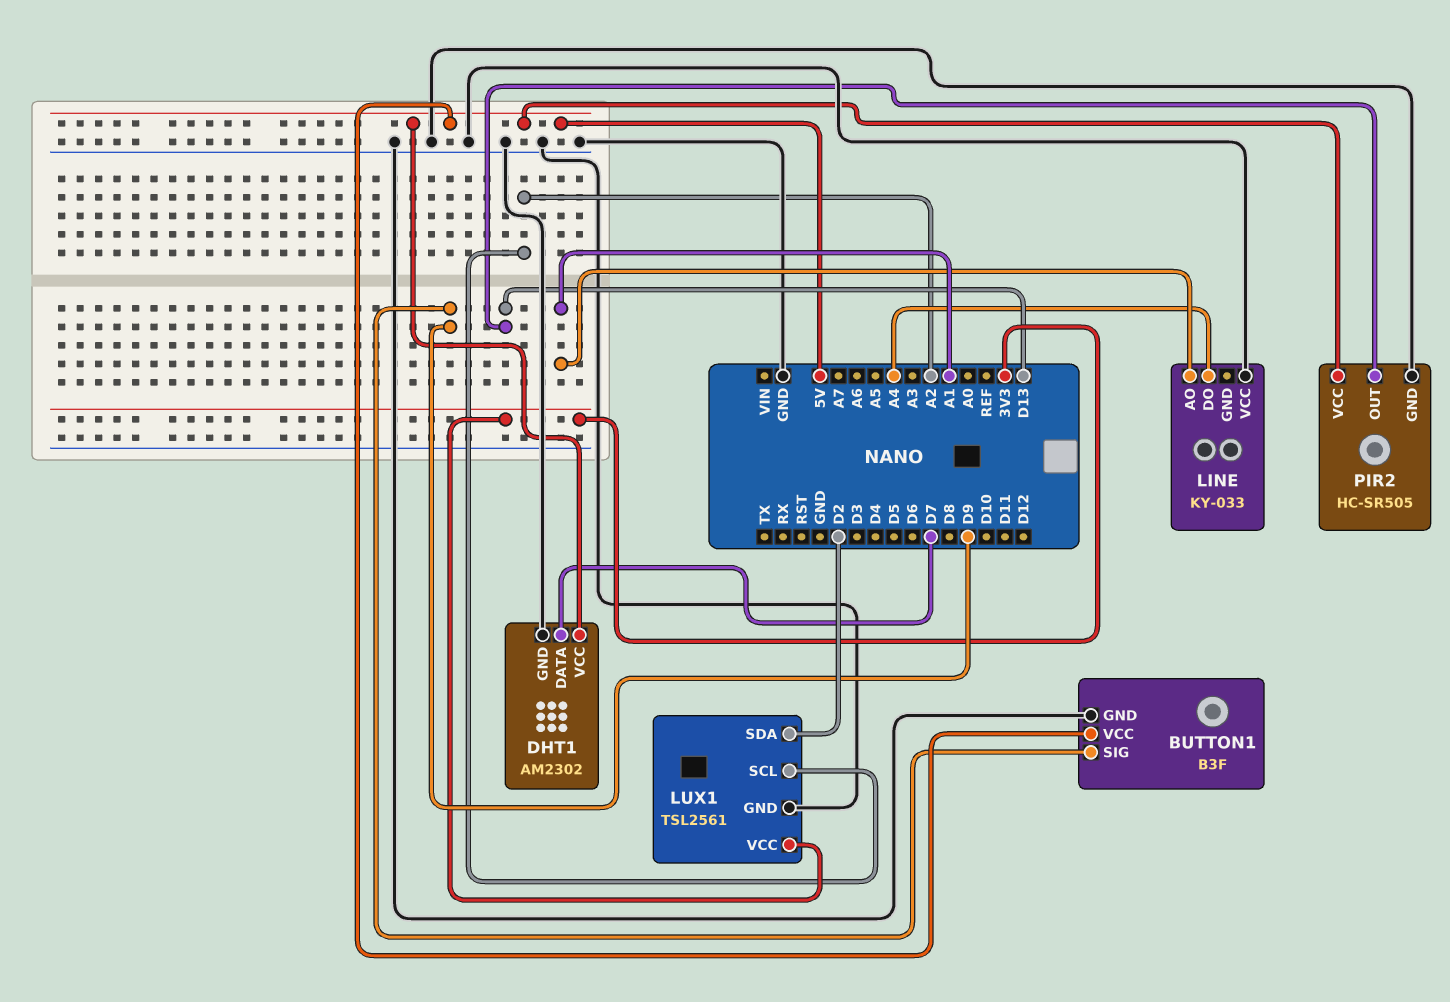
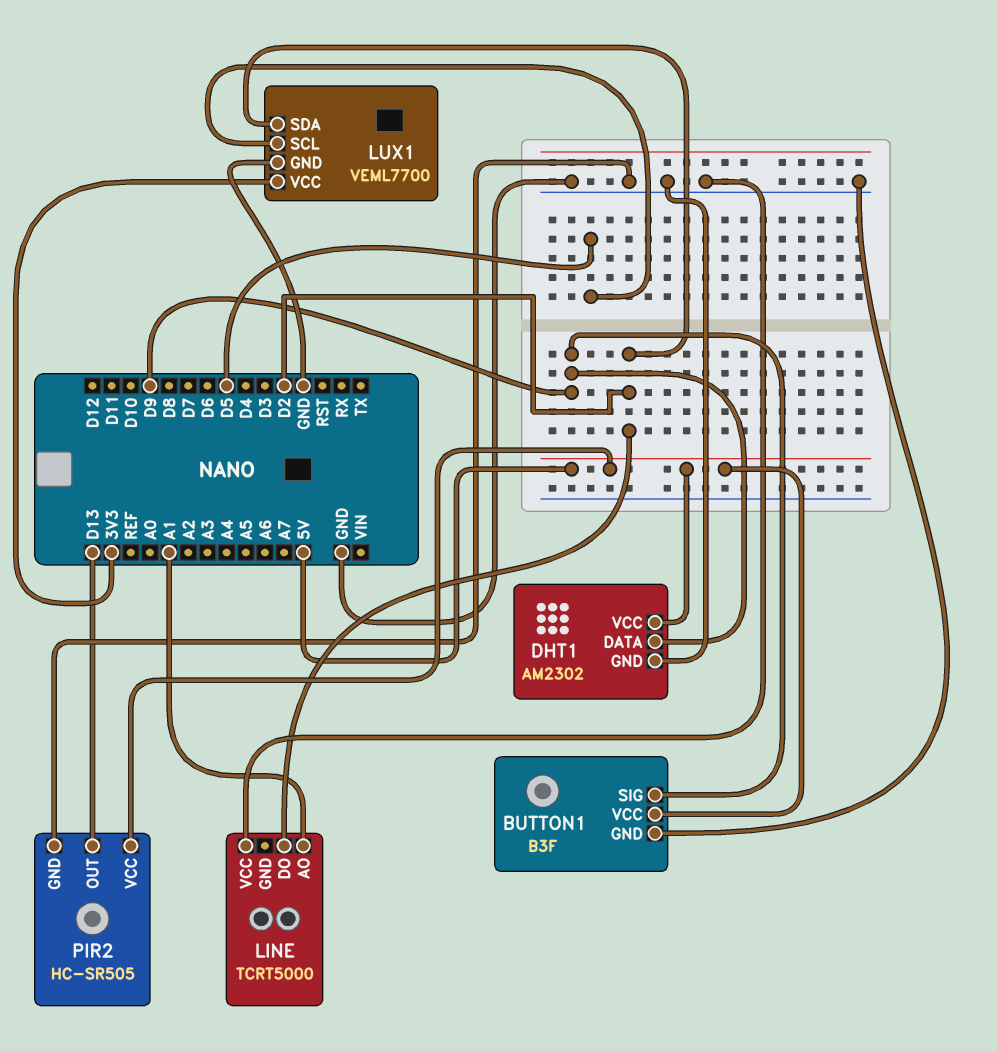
DHT1 pin DATA: D7 -> D9
LINE: KY-033 -> TCRT5000
LINE pin DO: A4 -> D2
LUX1: TSL2561 -> VEML7700
LUX1 pin SCL: A2 -> D5

